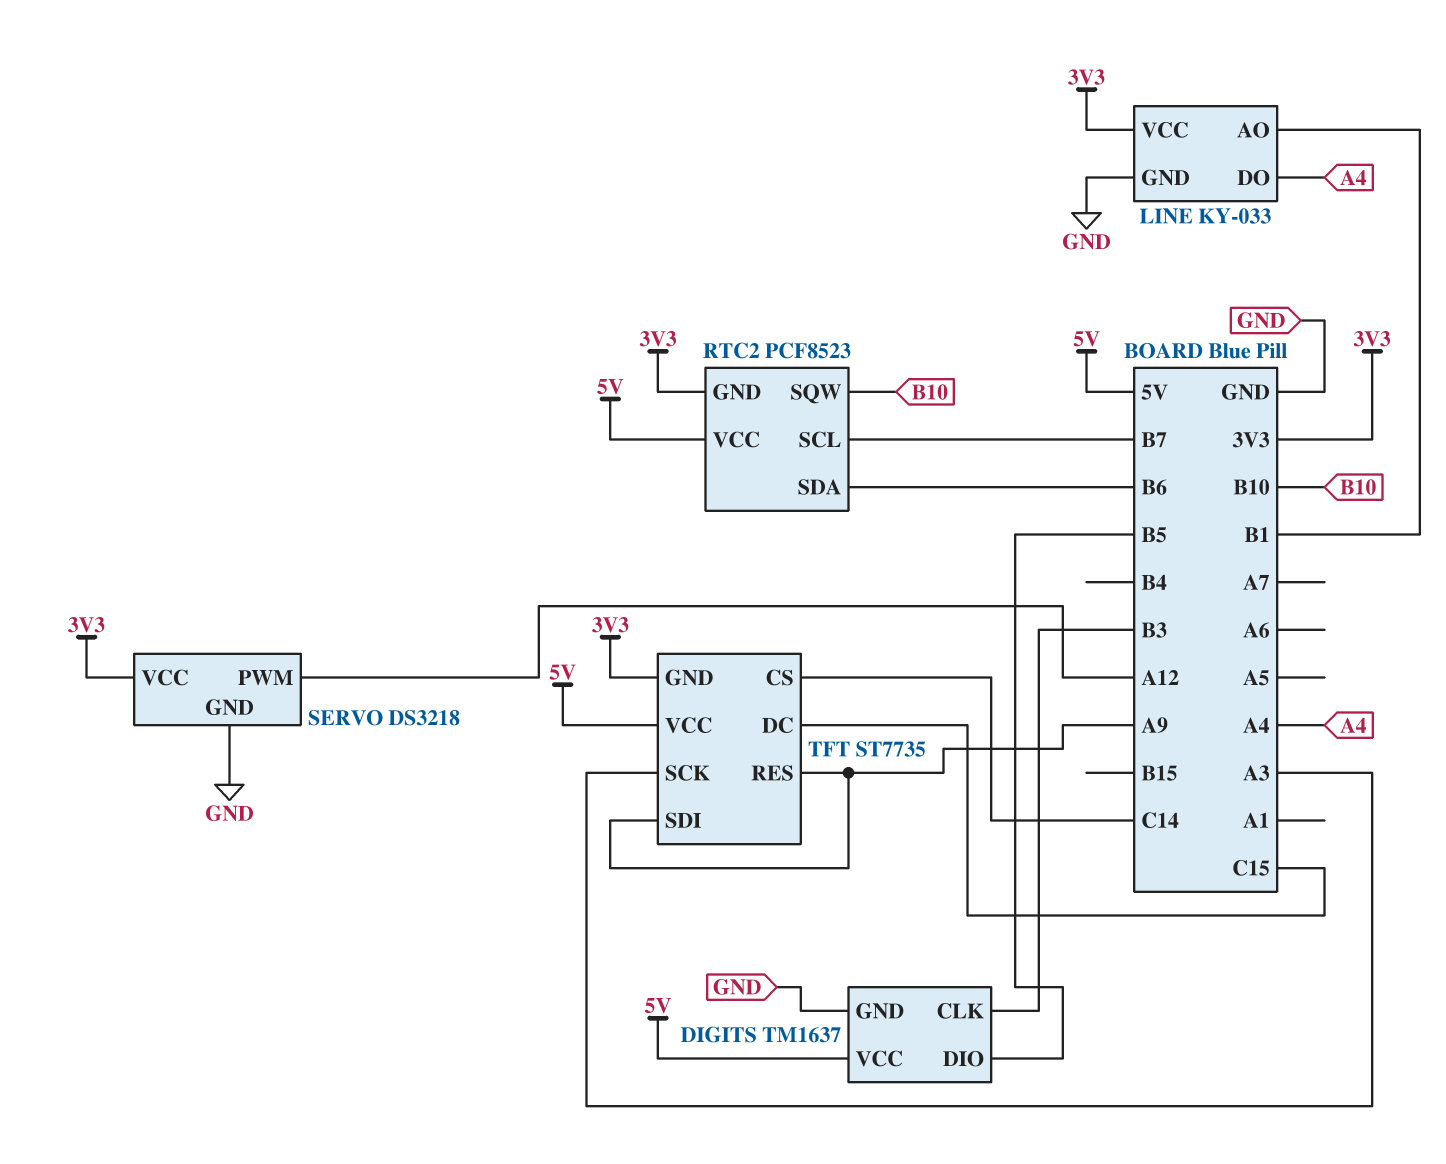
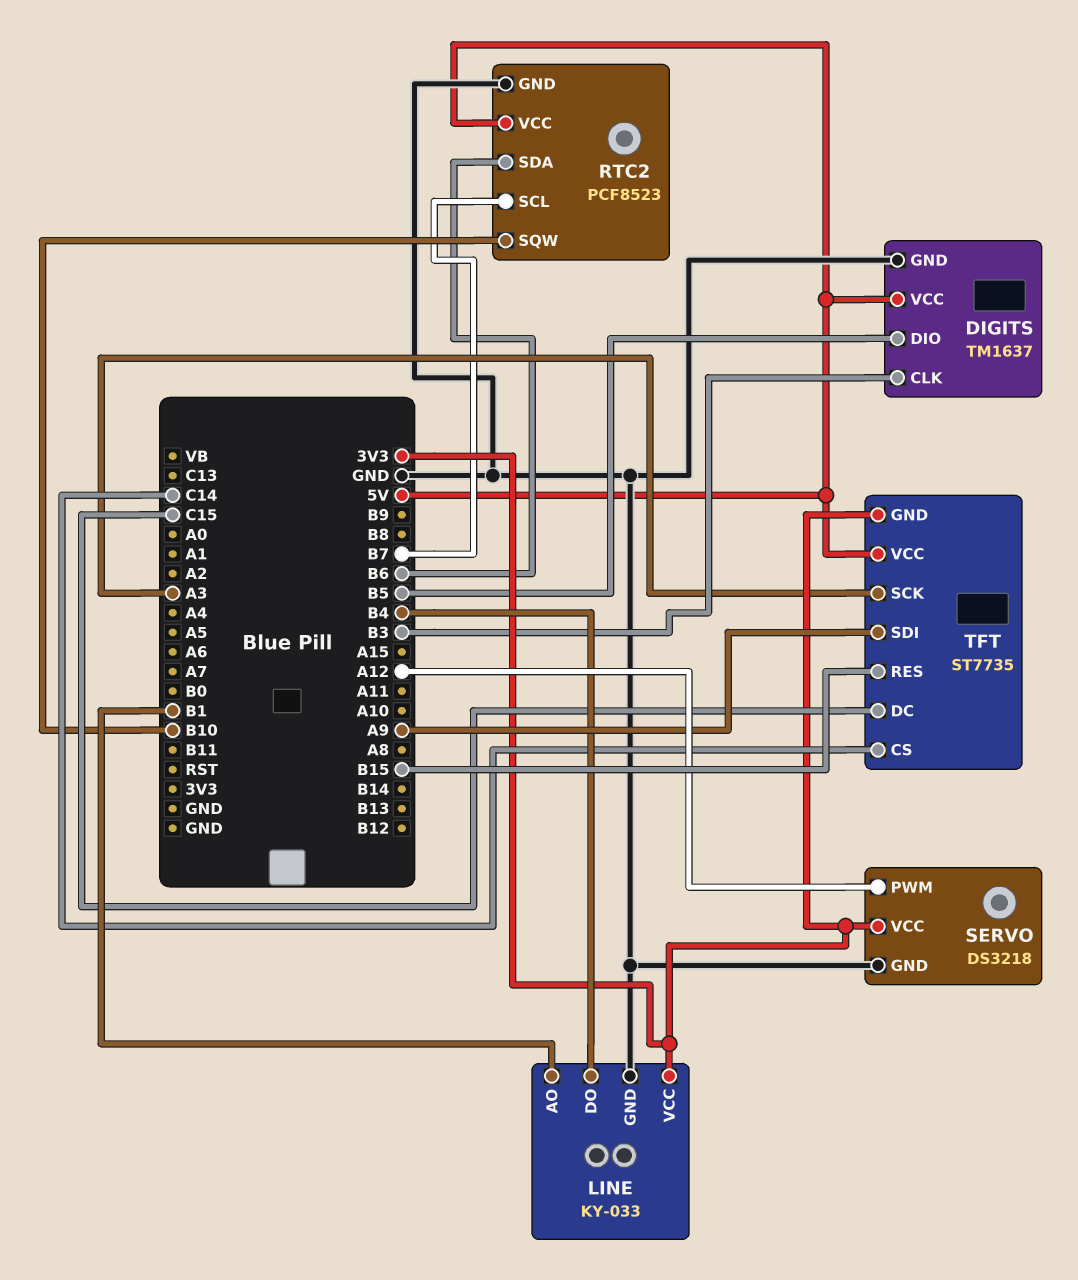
LINE pin DO: A4 -> B4
RTC2 pin GND: 3V3 -> GND
TFT pin RES: A9 -> B15

